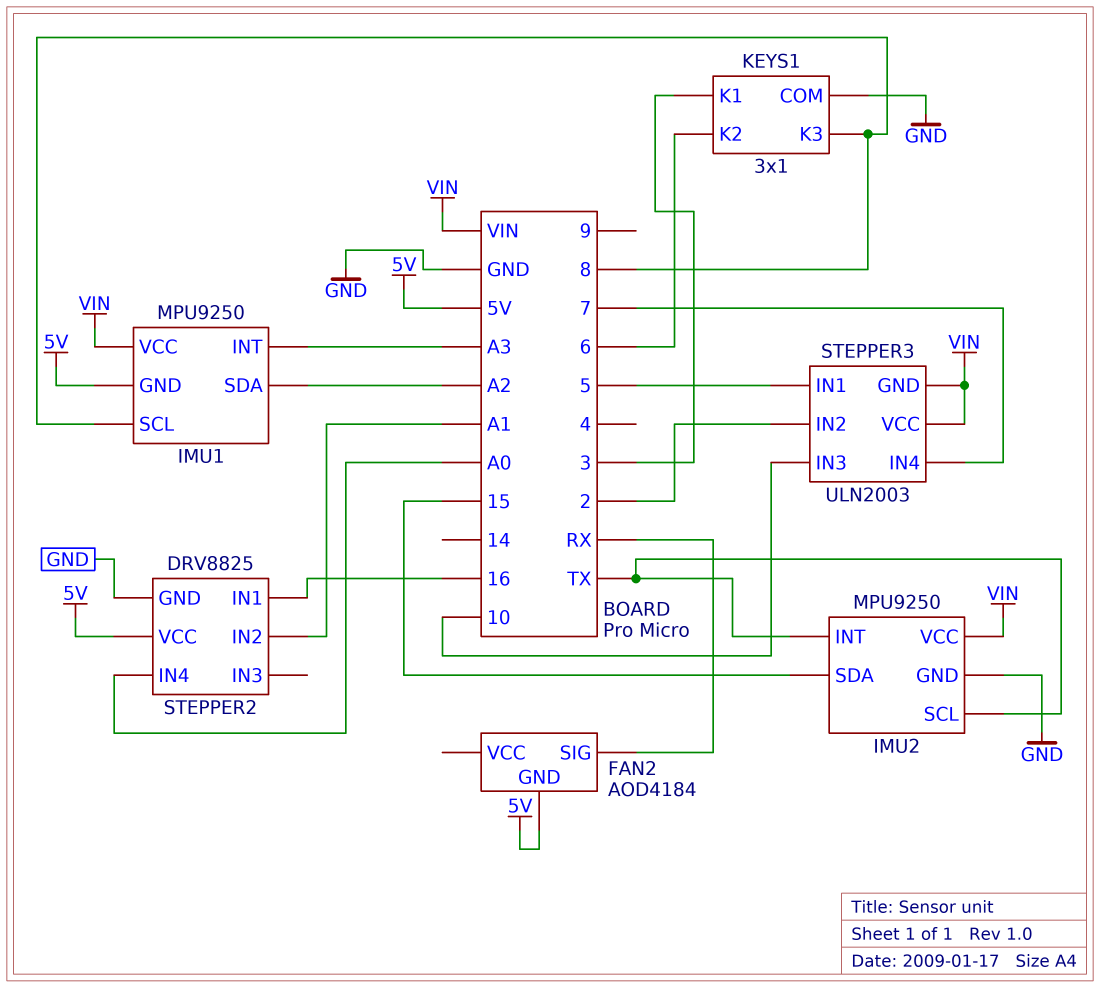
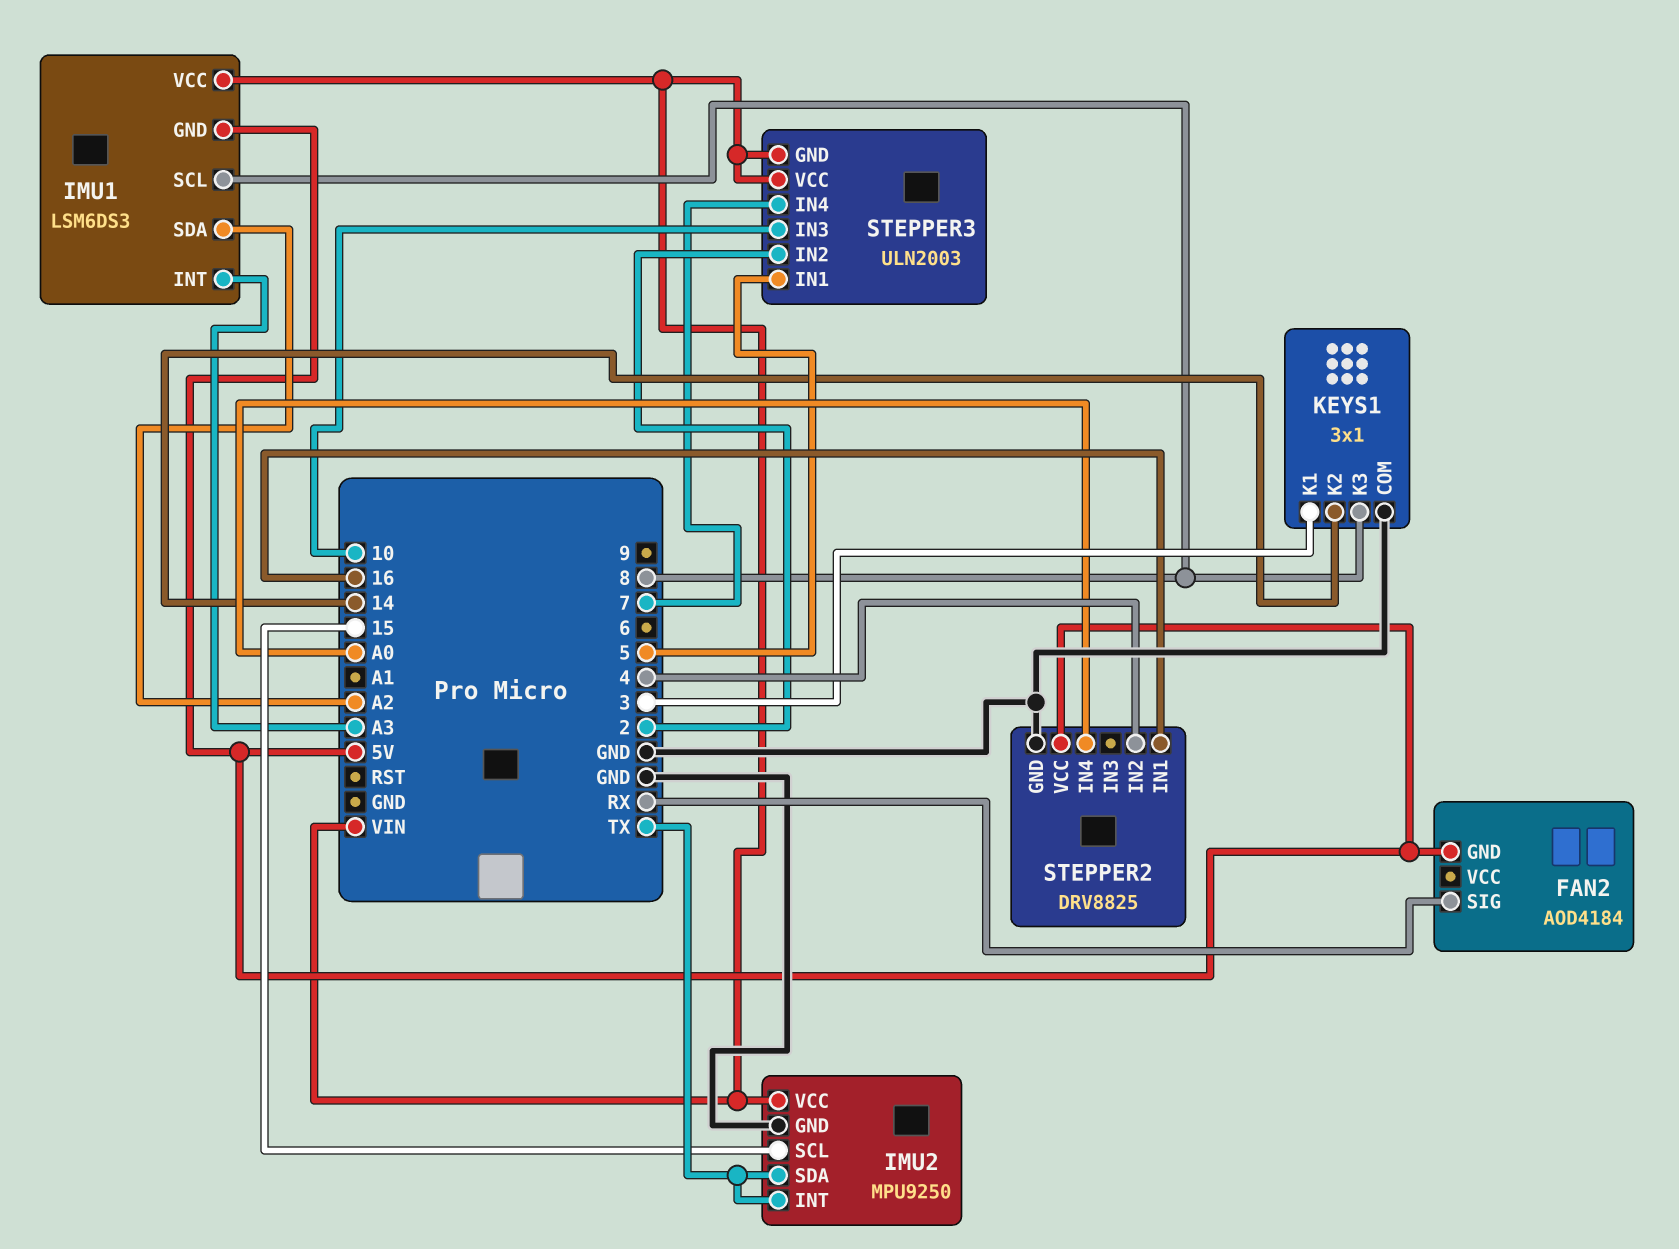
IMU1: MPU9250 -> LSM6DS3
IMU2 pin SCL: TX -> 15
IMU2 pin SDA: 15 -> TX
KEYS1 pin K2: 6 -> 14
STEPPER2 pin IN2: A1 -> 4

